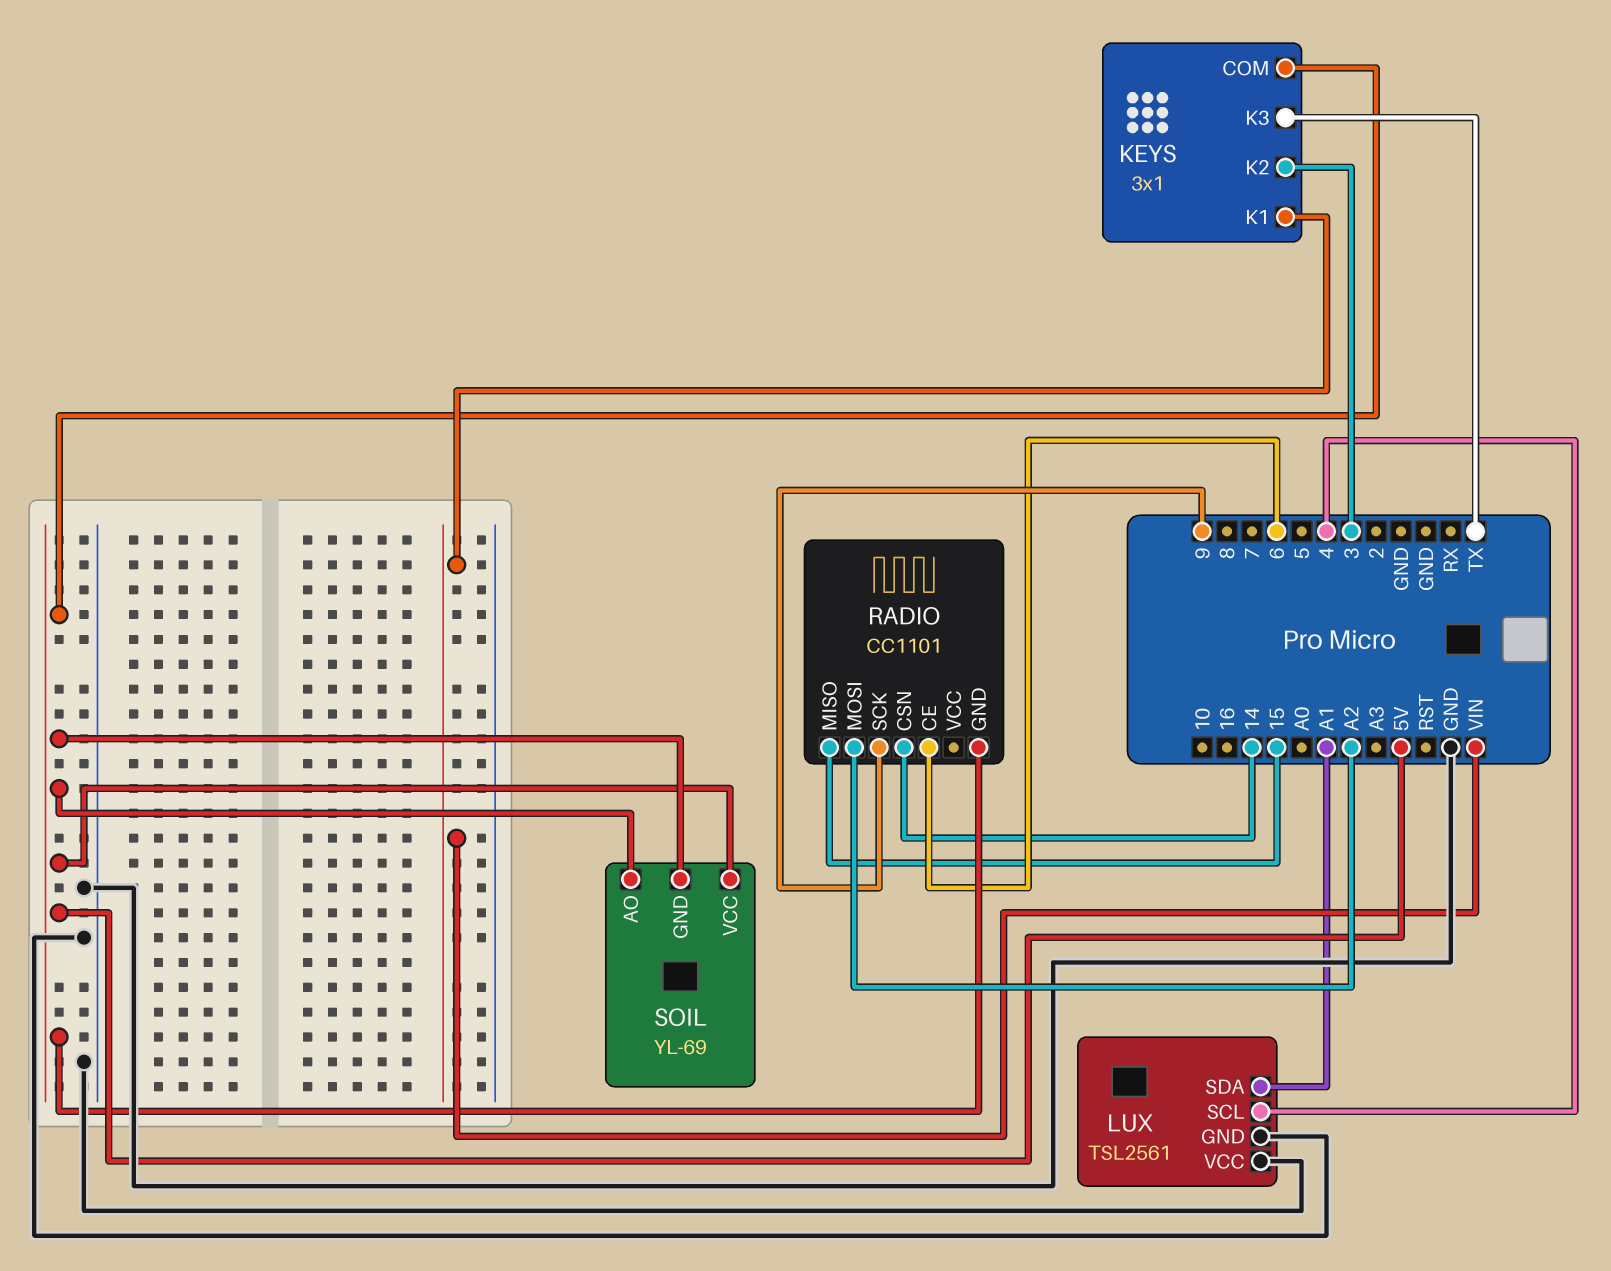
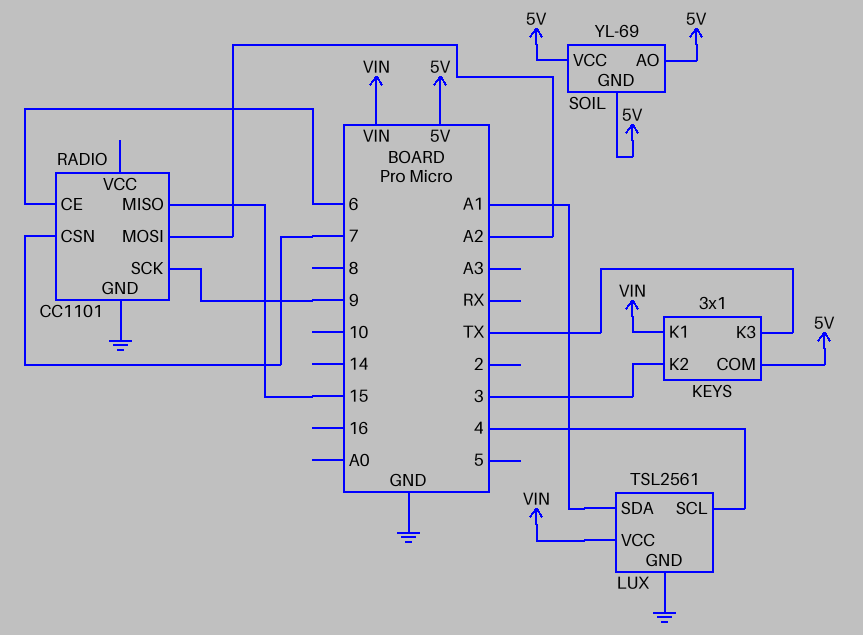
LUX pin VCC: GND -> VIN
RADIO pin CSN: 14 -> 7
RADIO pin GND: 5V -> GND

